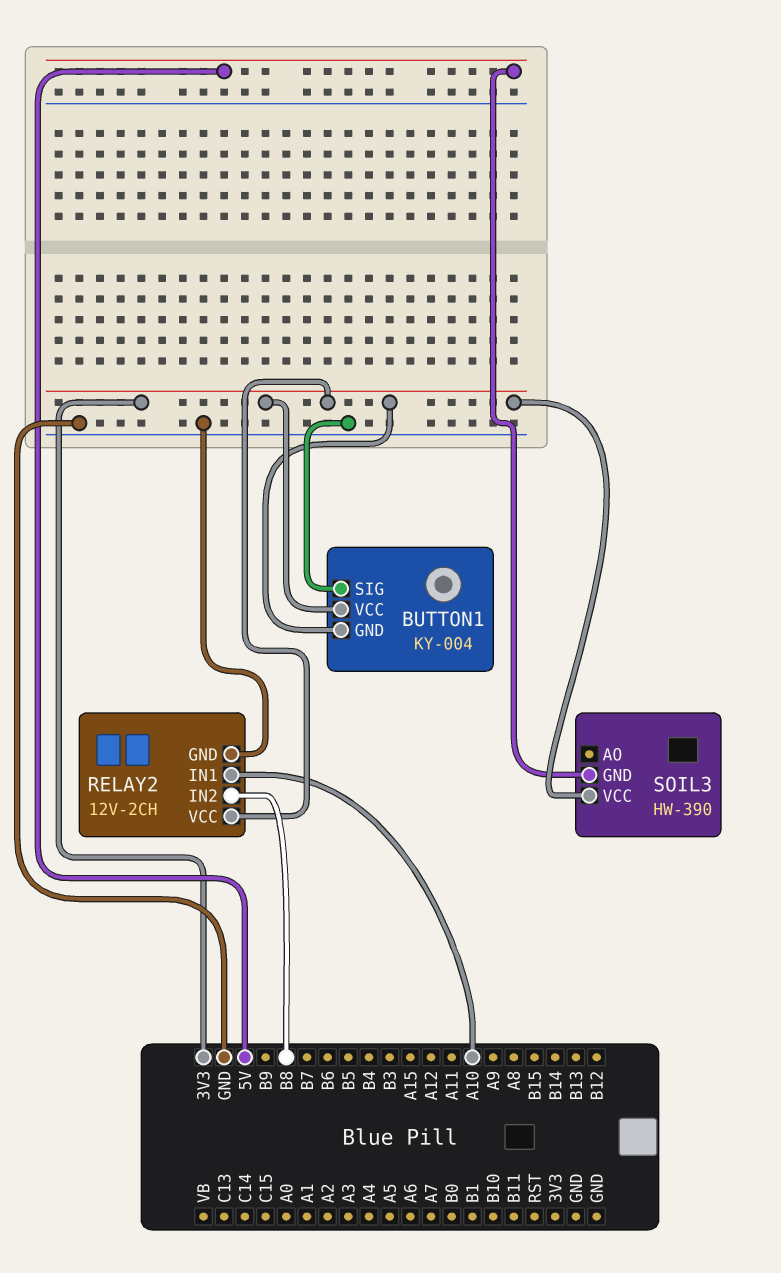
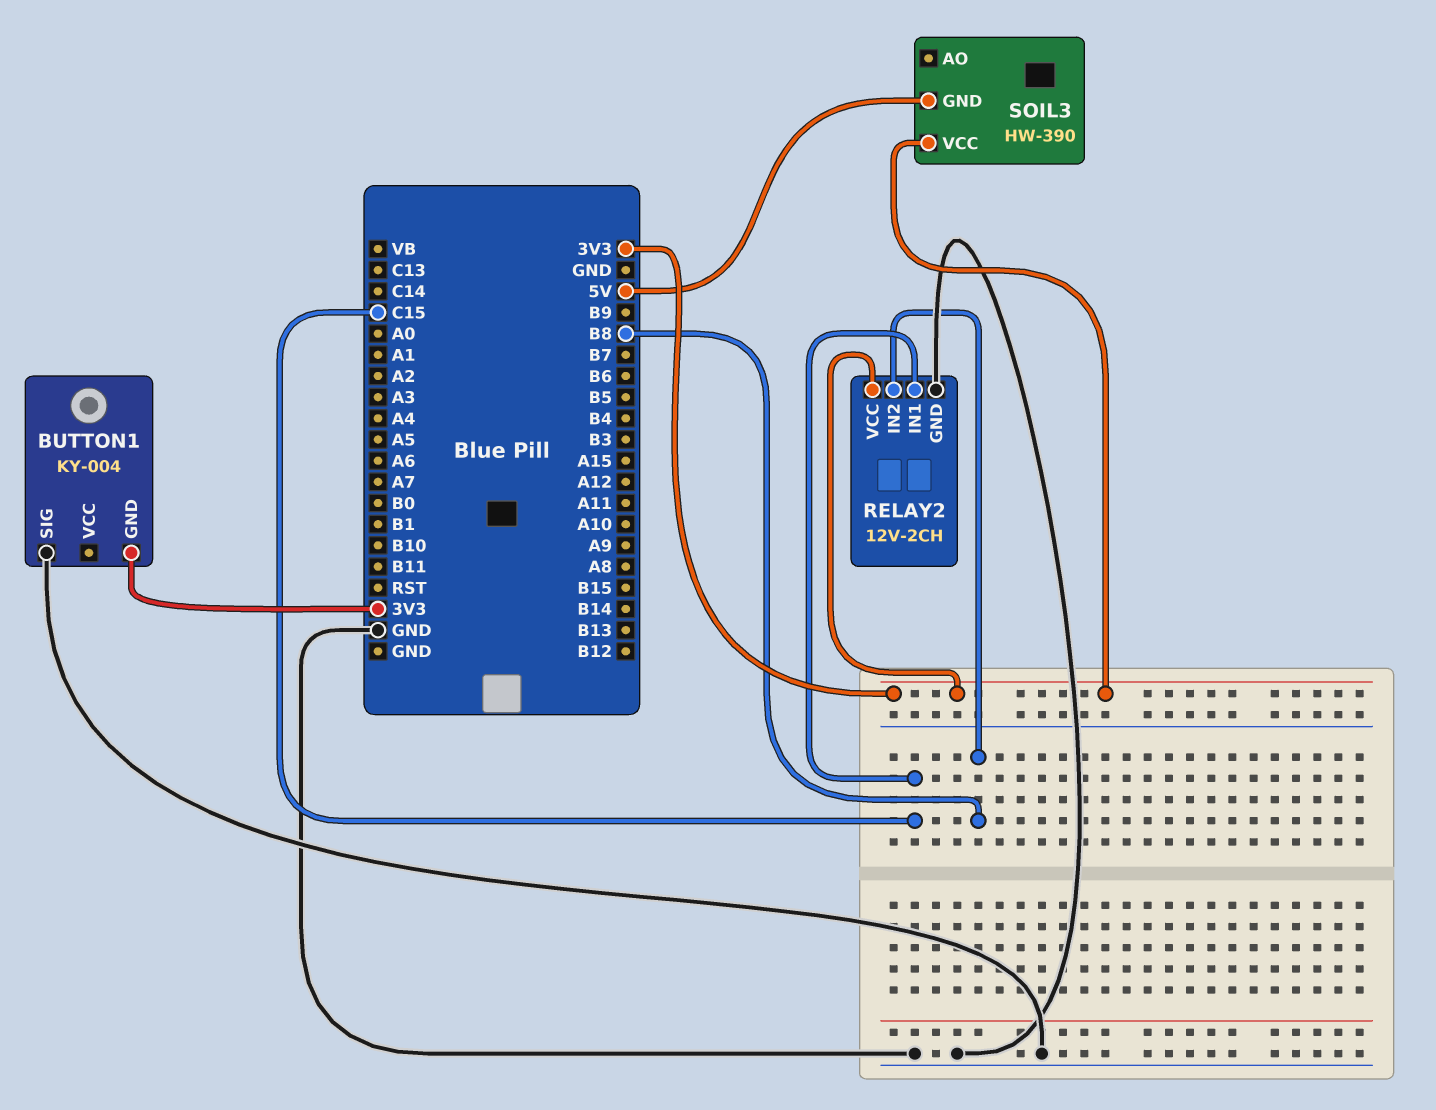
BUTTON1 pin VCC: 3V3 -> none
RELAY2 pin IN1: A10 -> C15

